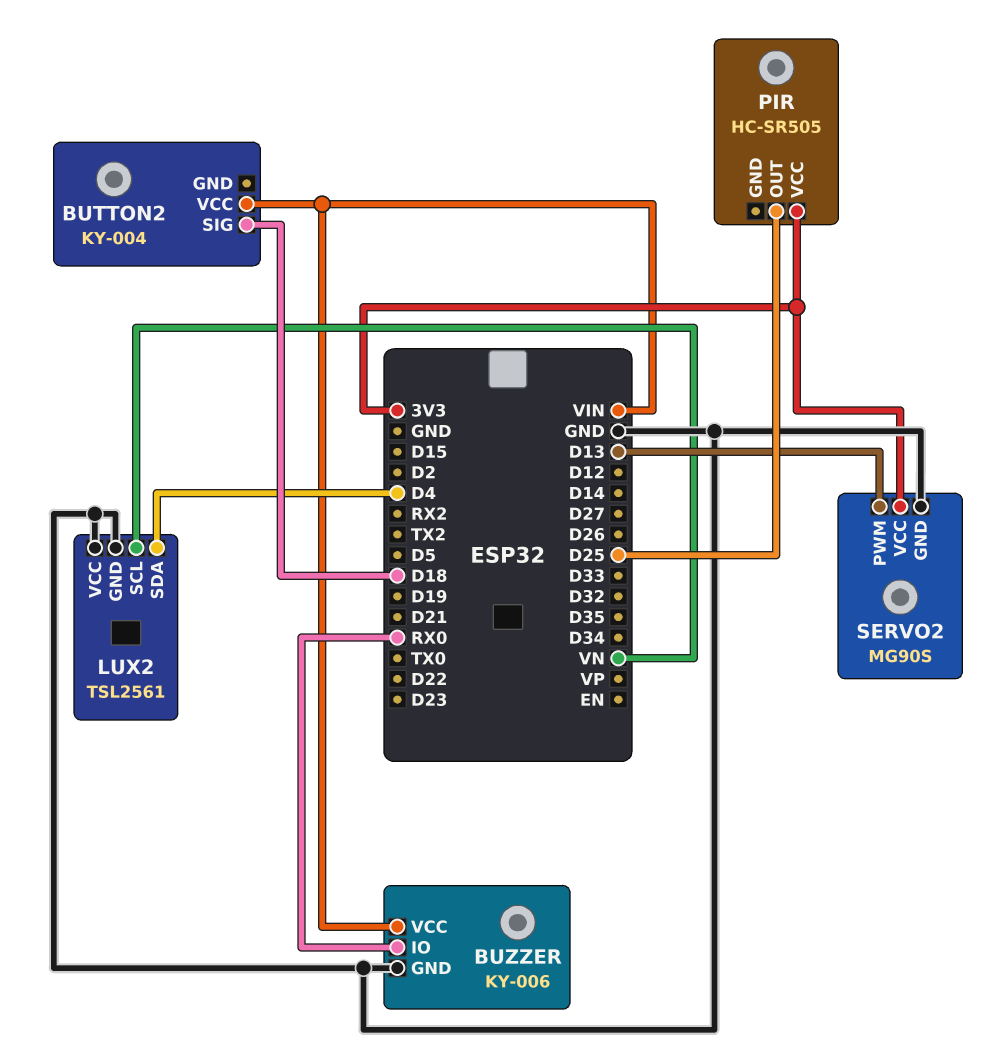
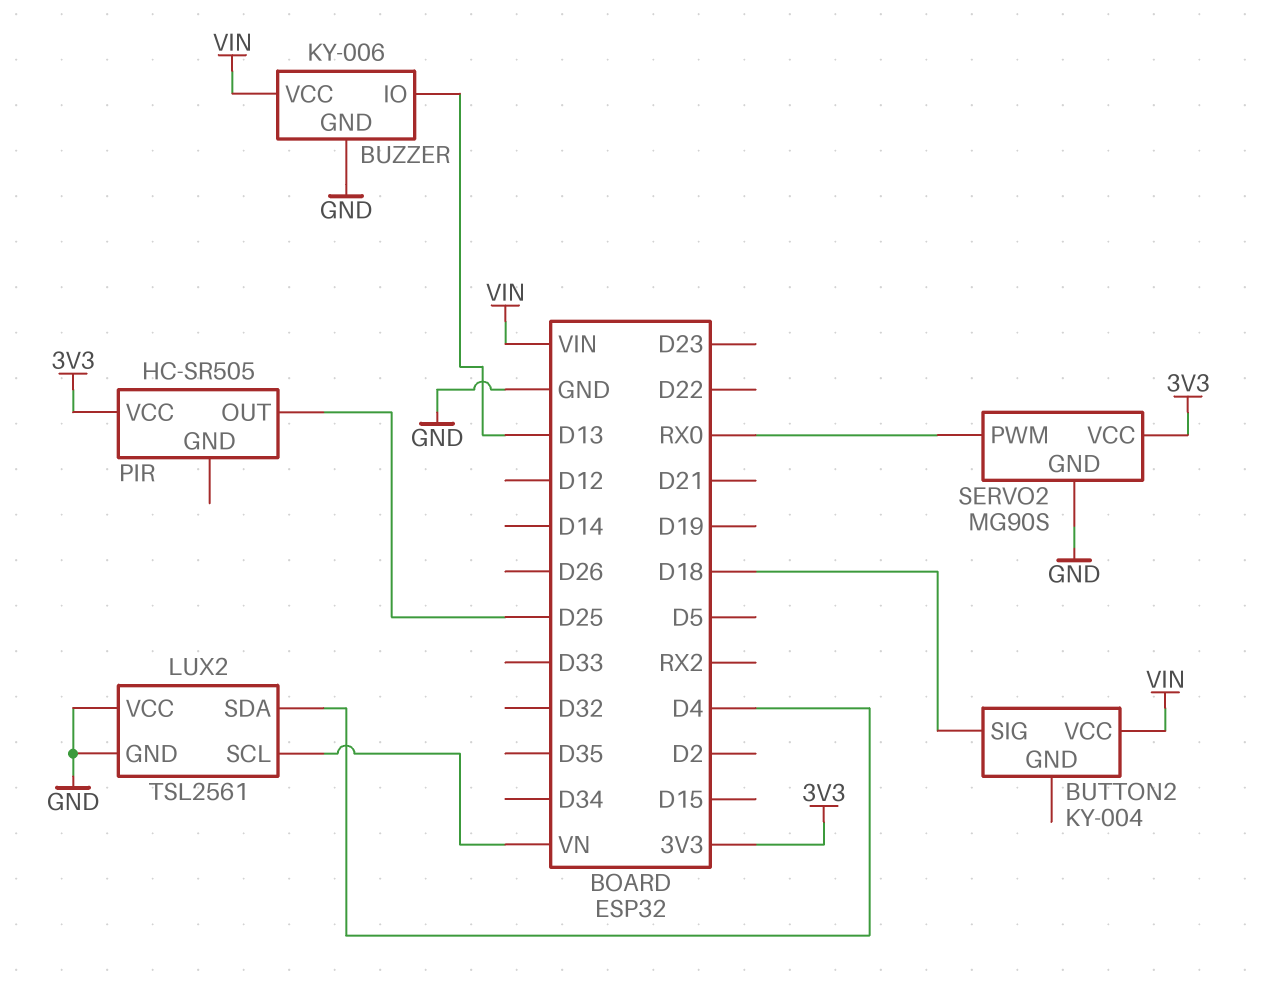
BUZZER pin IO: RX0 -> D13
SERVO2 pin PWM: D13 -> RX0

